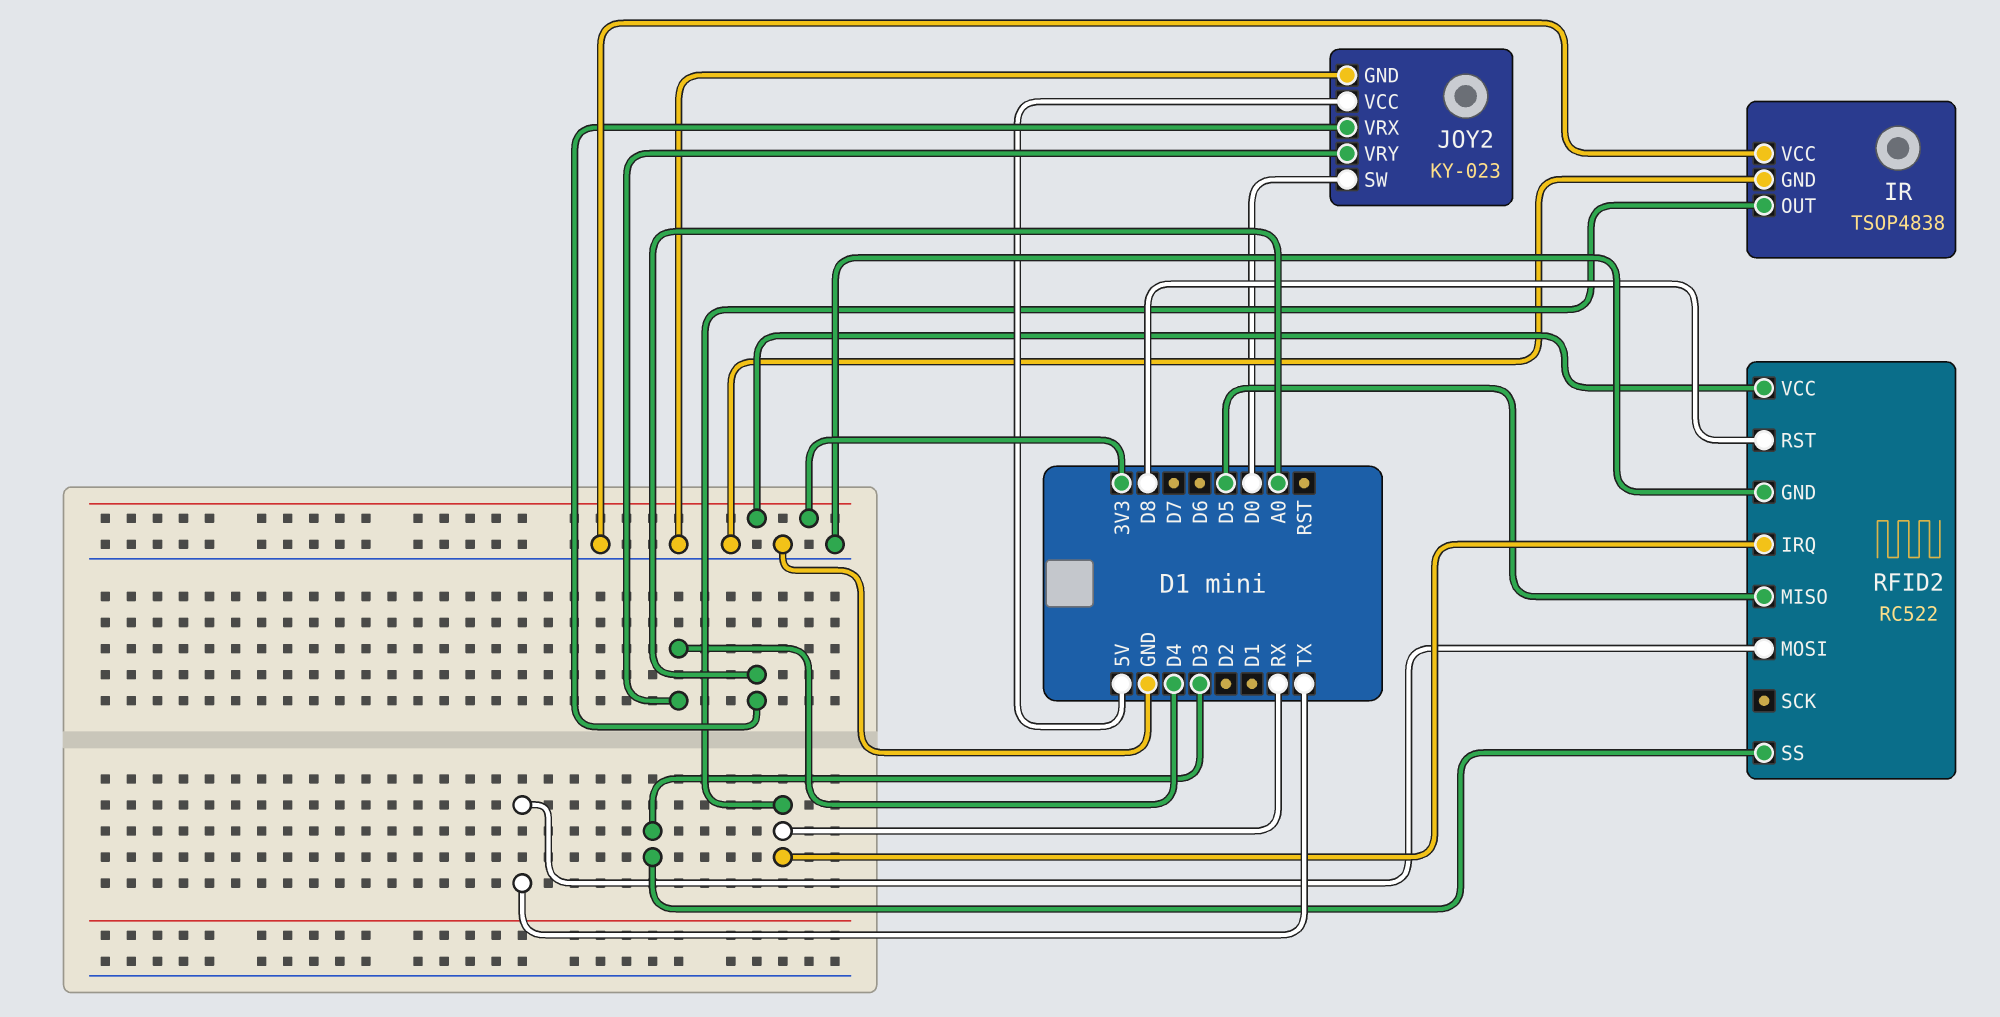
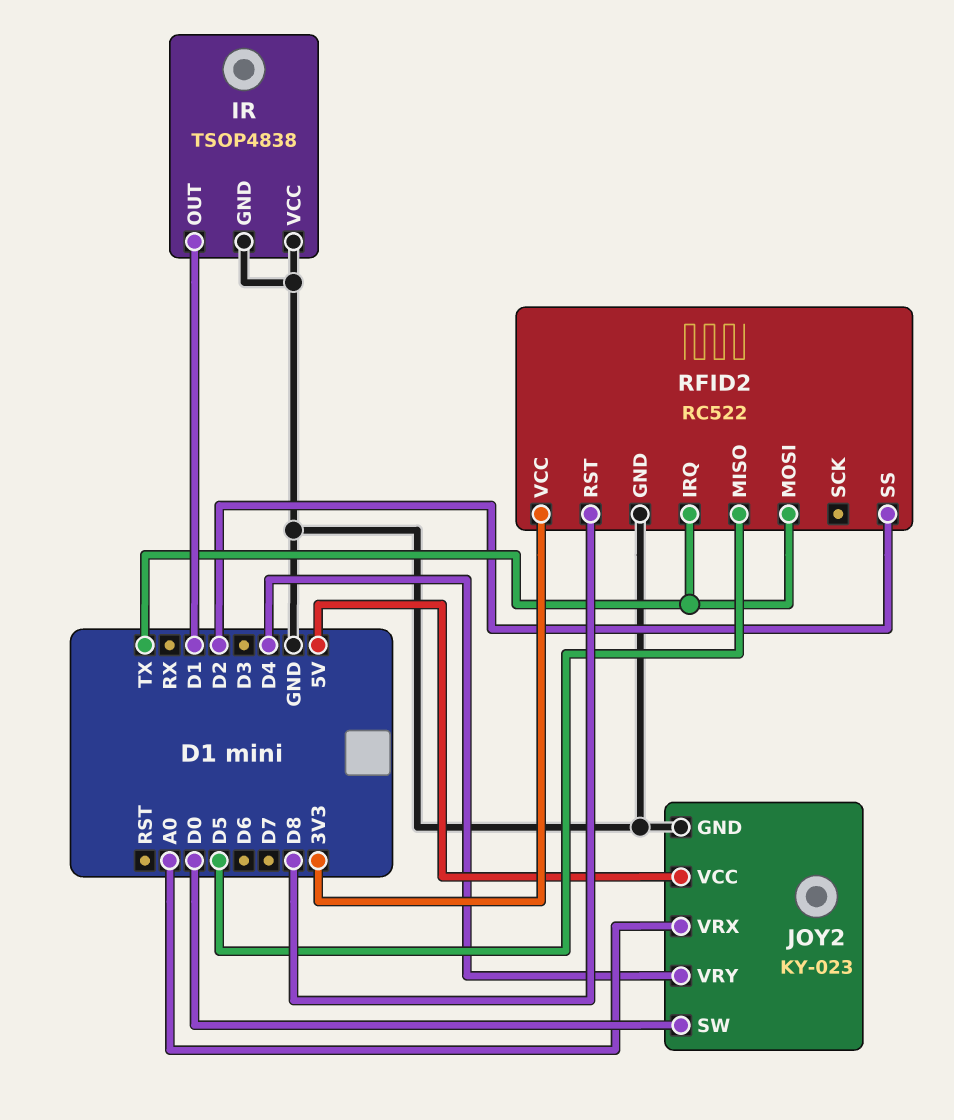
IR pin OUT: RX -> D1
RFID2 pin IRQ: RX -> TX
RFID2 pin SS: D3 -> D2

